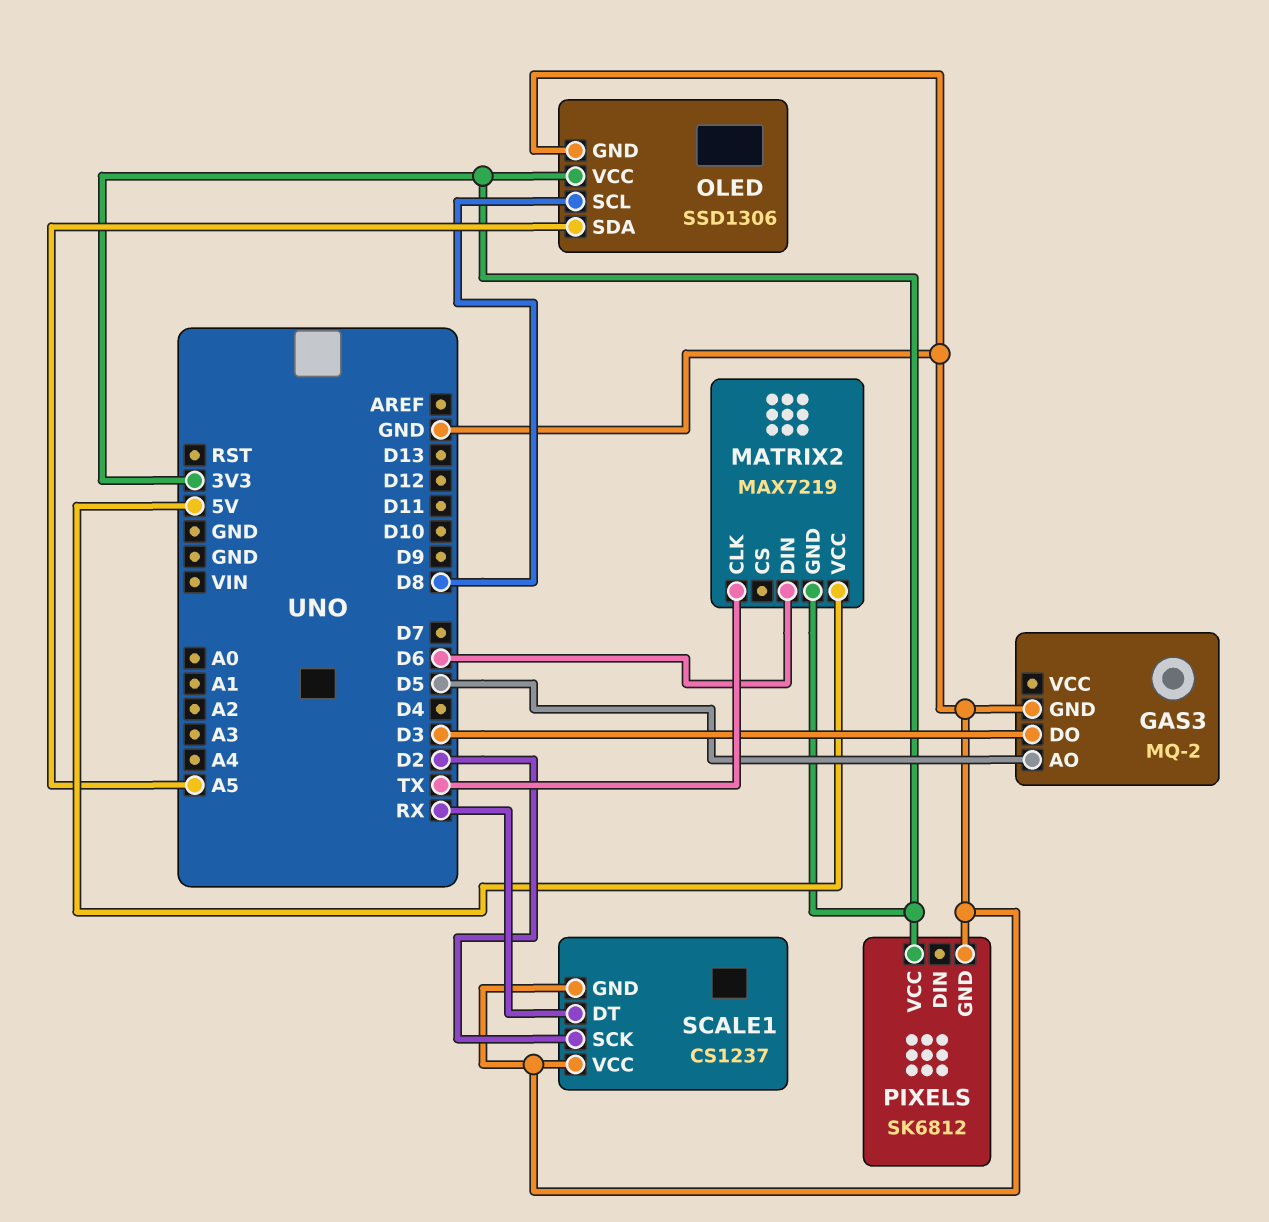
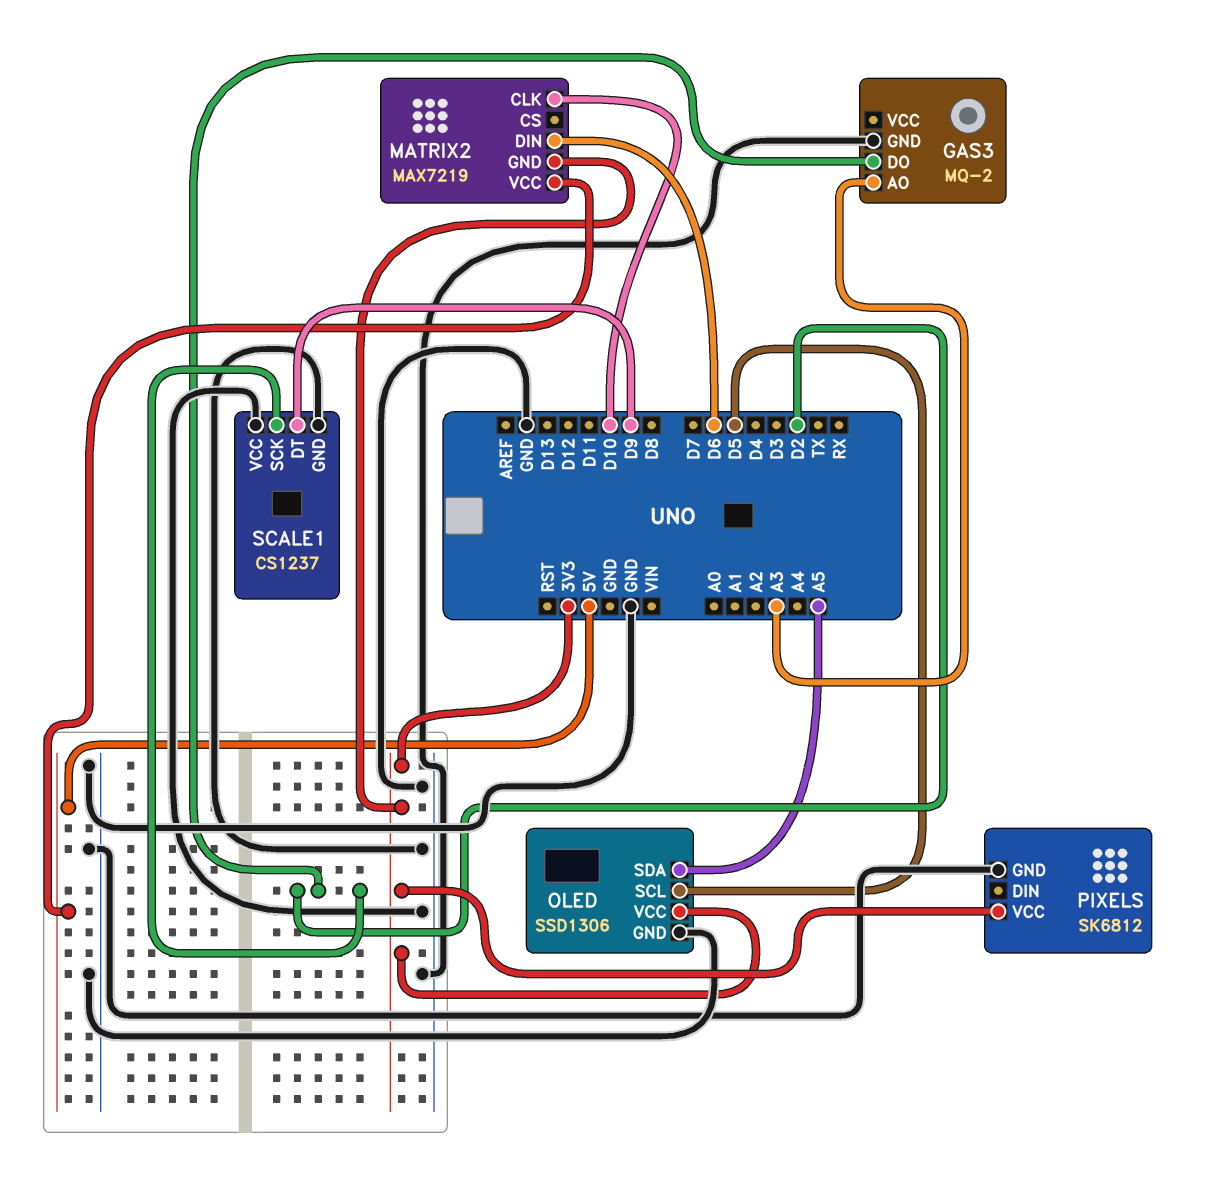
GAS3 pin AO: D5 -> A3
GAS3 pin DO: D3 -> D2
MATRIX2 pin CLK: TX -> D10
OLED pin SCL: D8 -> D5
SCALE1 pin DT: RX -> D9

